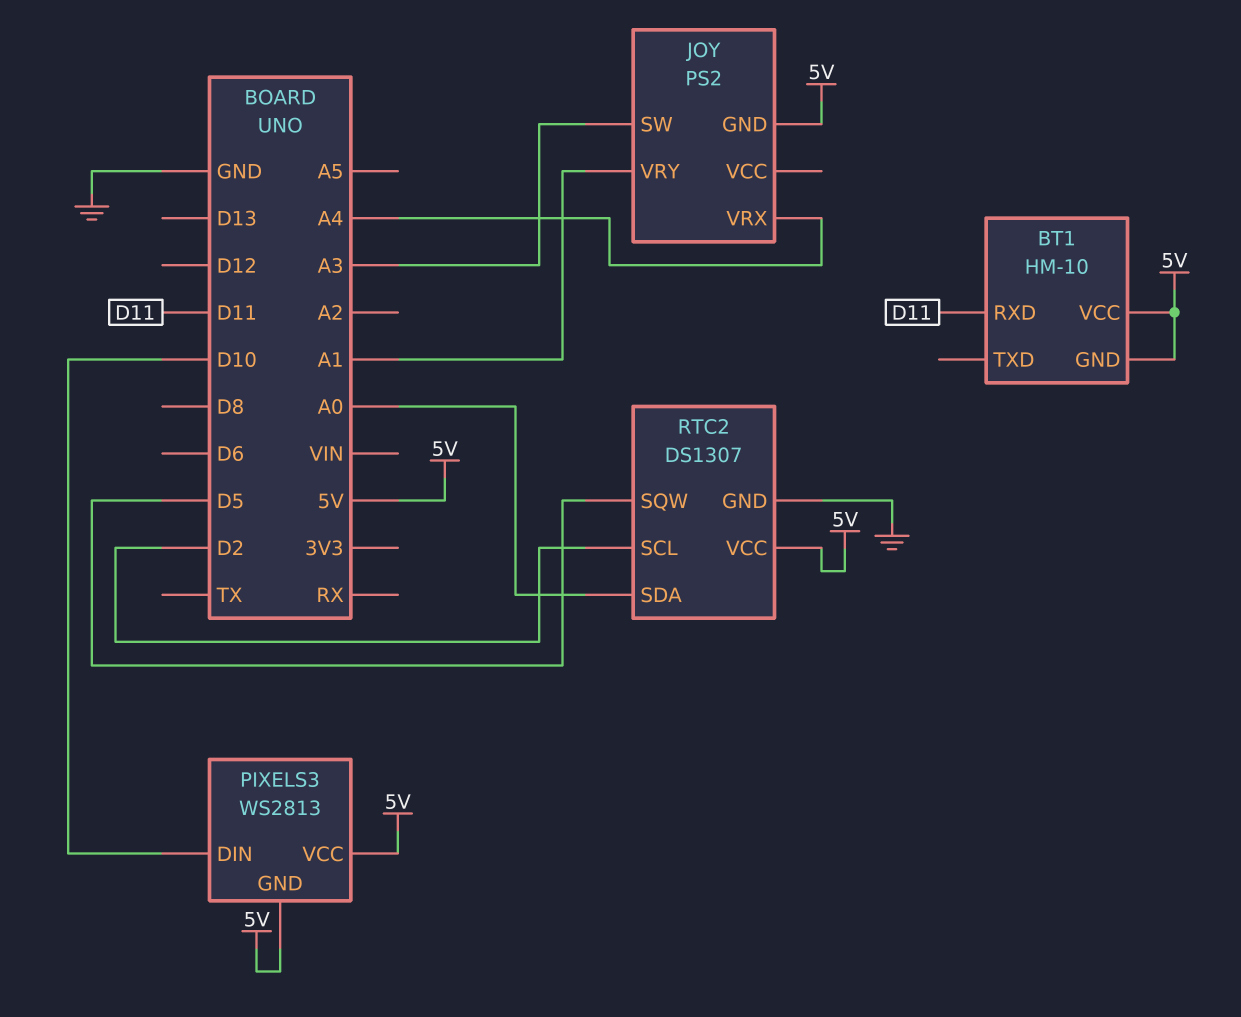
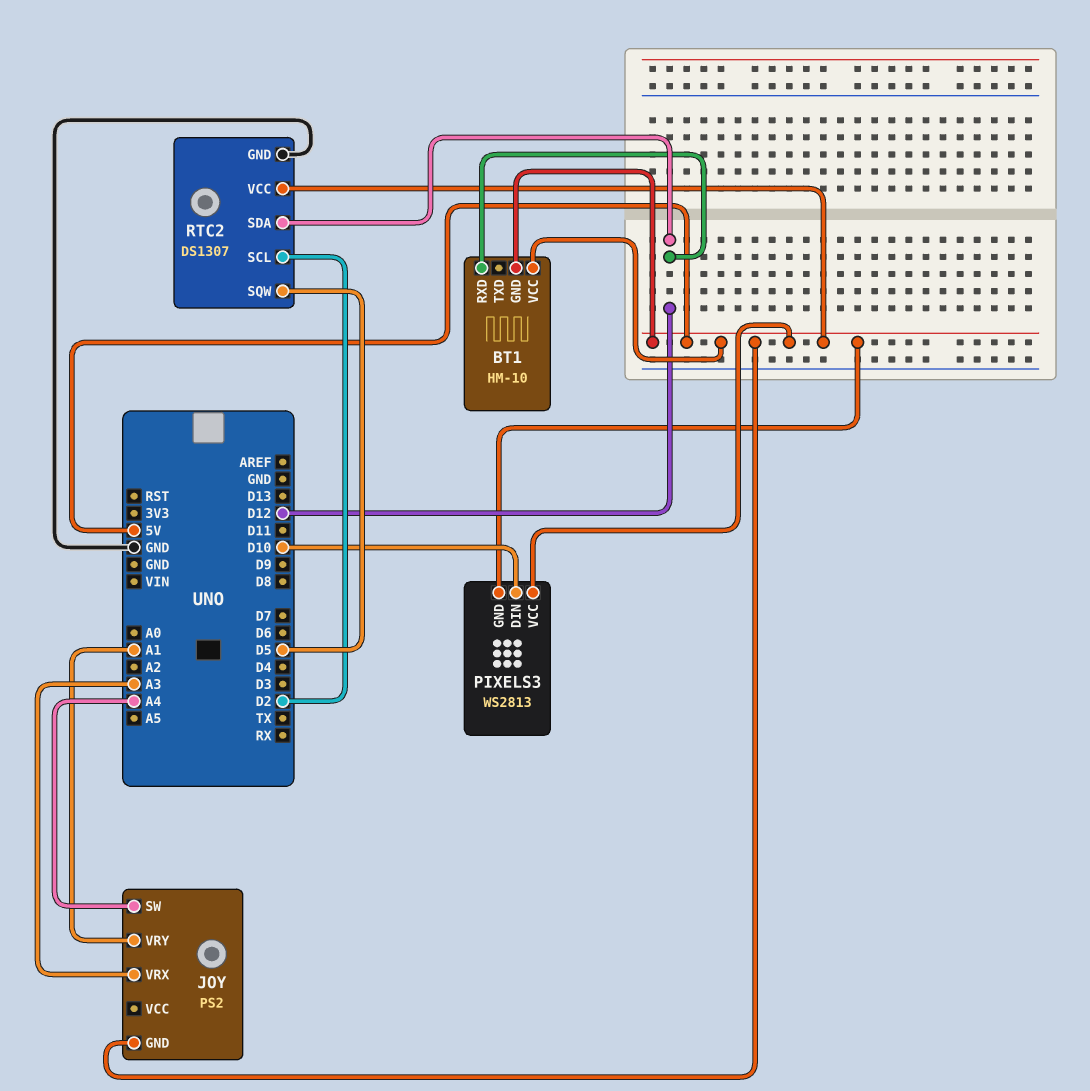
BT1 pin RXD: D11 -> D12
JOY pin SW: A3 -> A4
JOY pin VRX: A4 -> A3
RTC2 pin SDA: A0 -> D12

